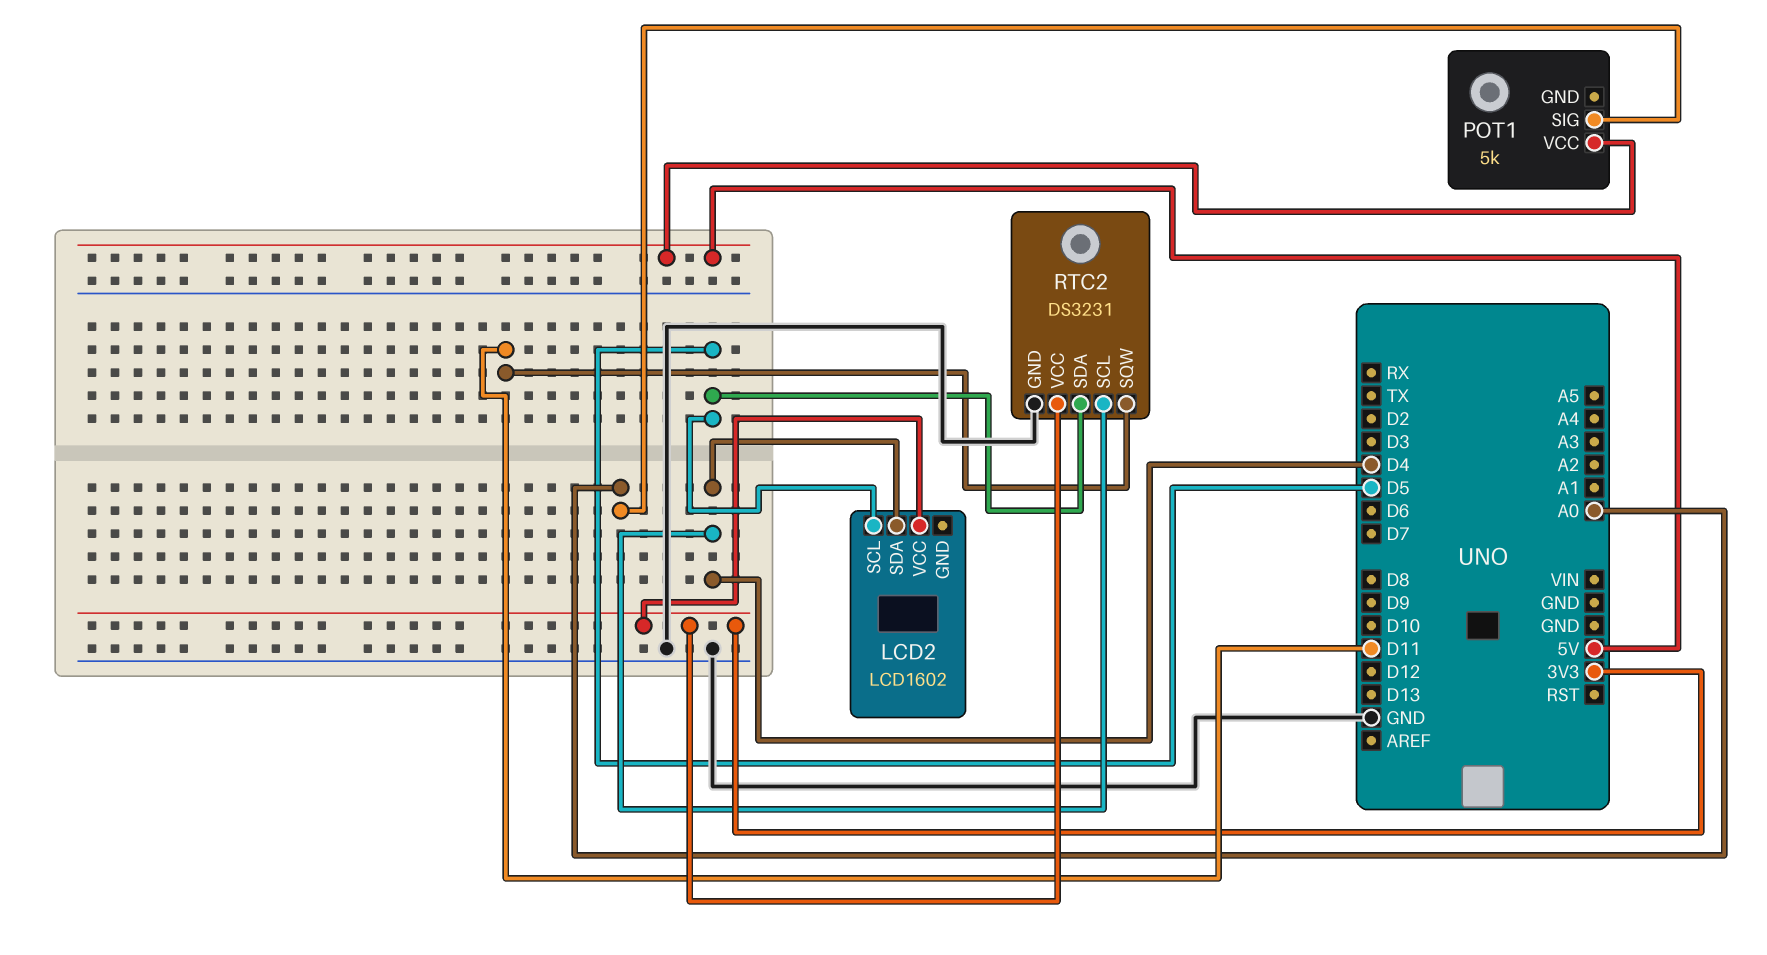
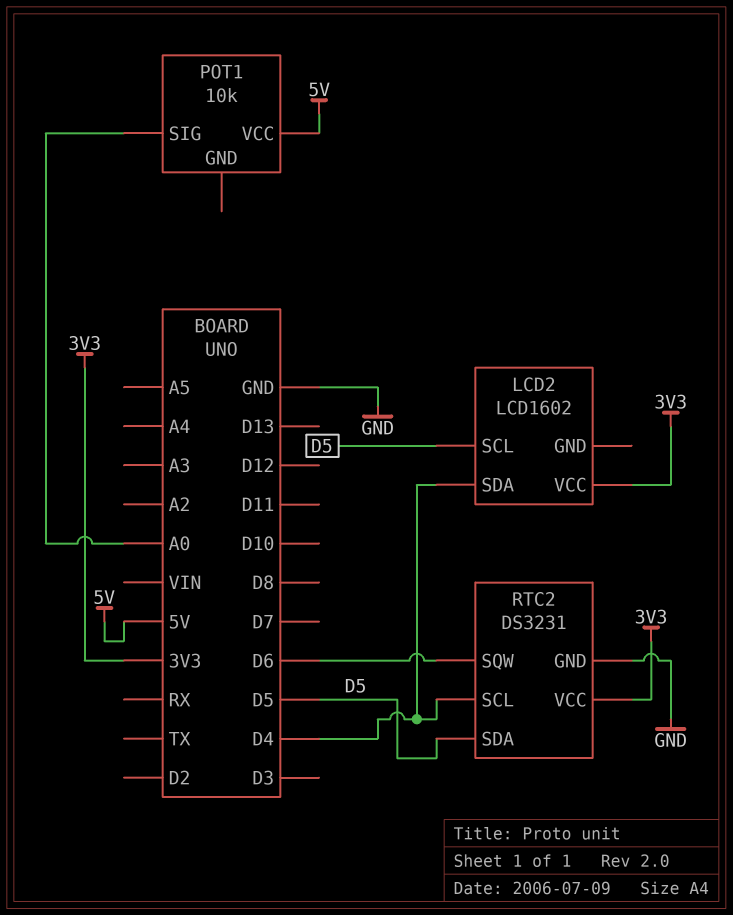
POT1: 5k -> 10k
RTC2 pin SQW: D11 -> D6

